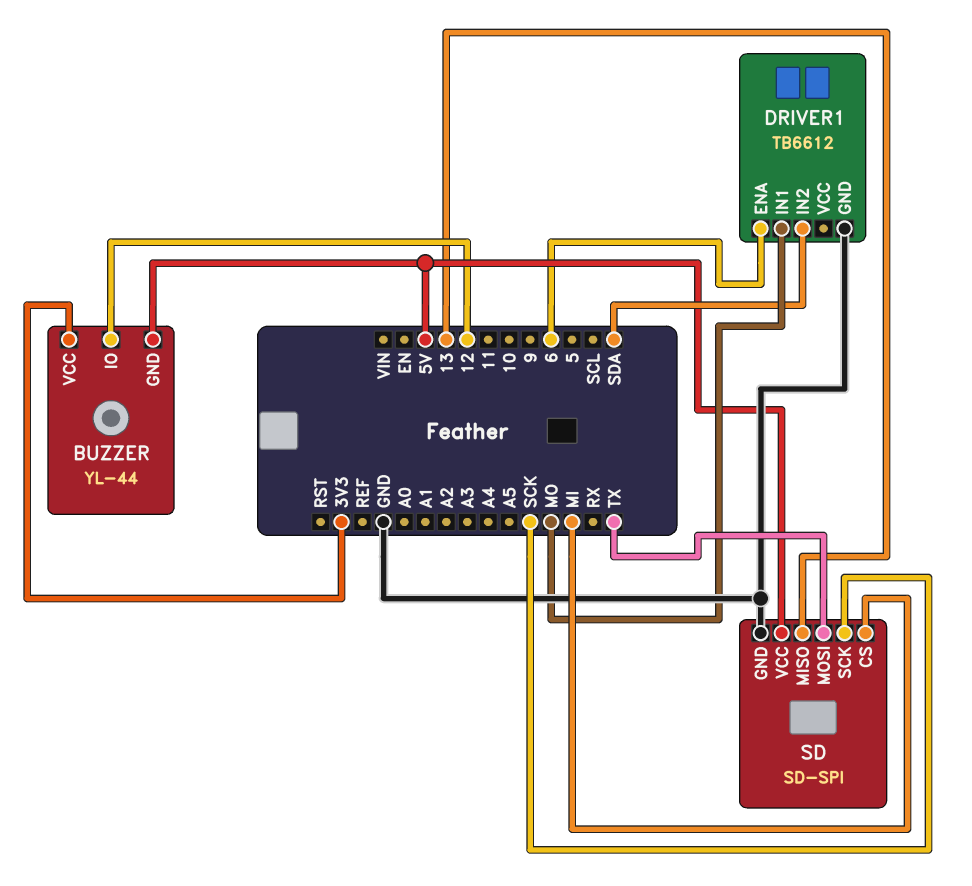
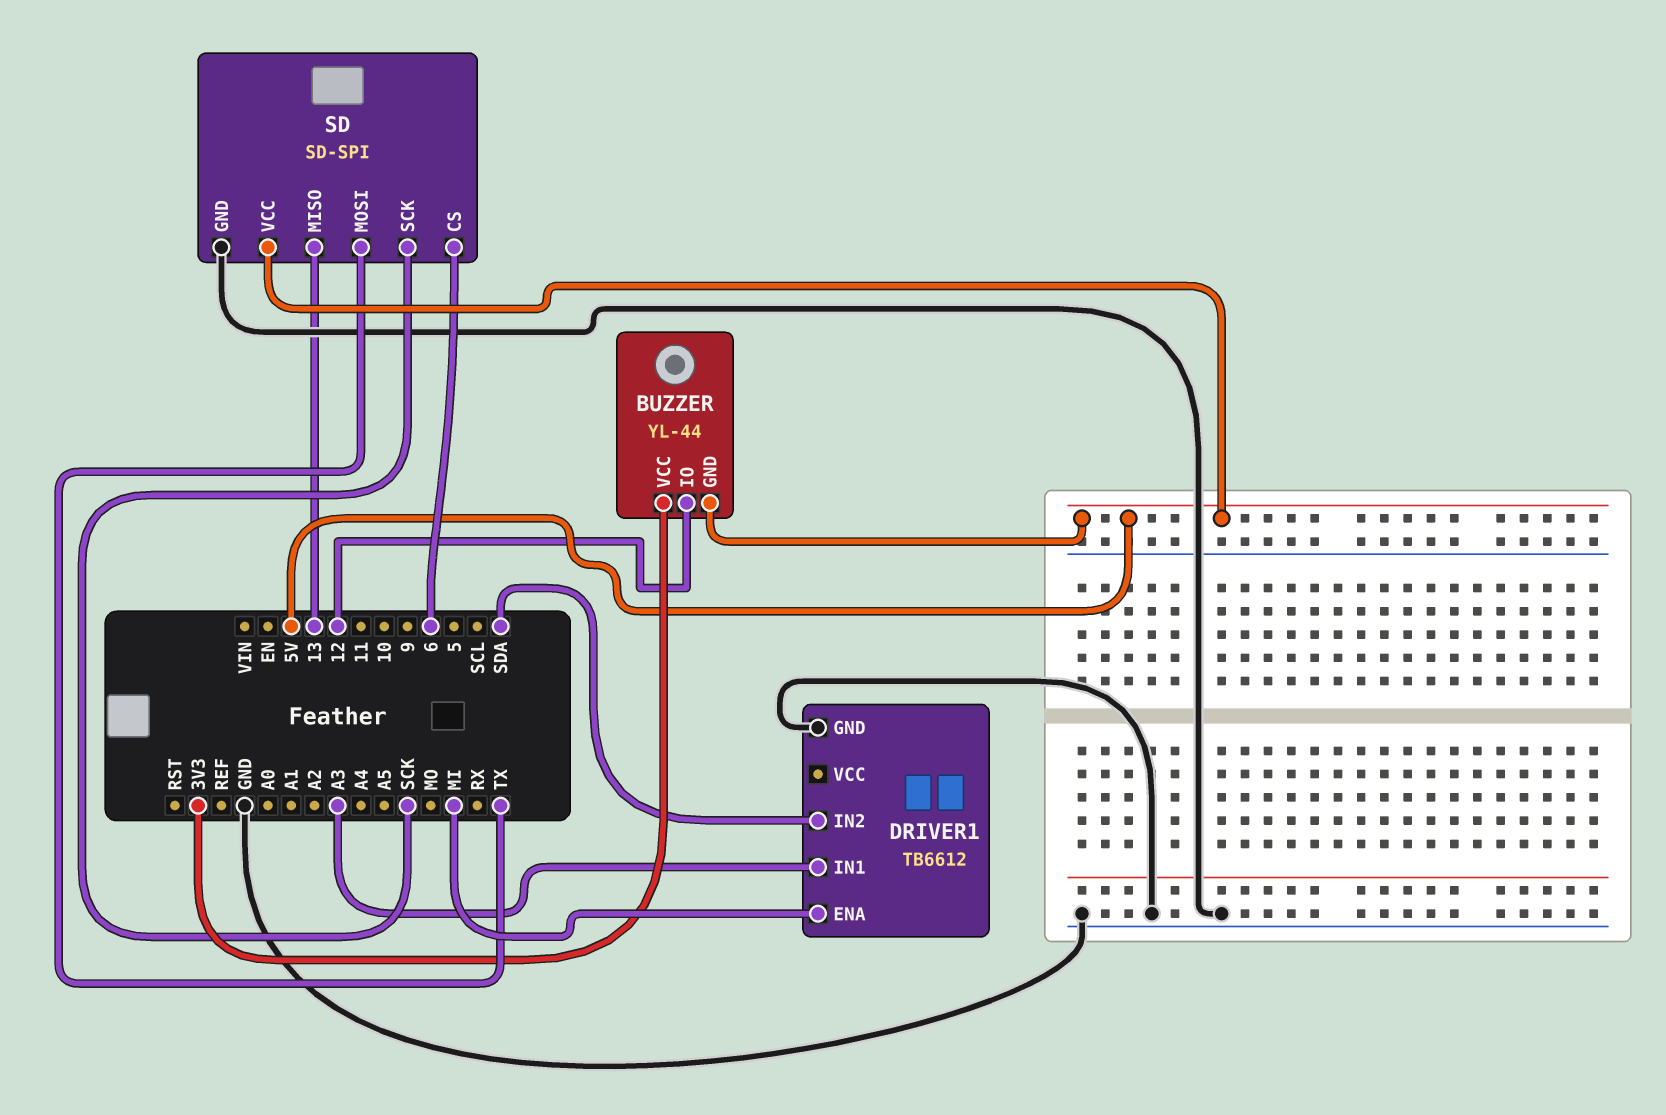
DRIVER1 pin ENA: 6 -> MI
DRIVER1 pin IN1: MO -> A3
SD pin CS: MI -> 6

